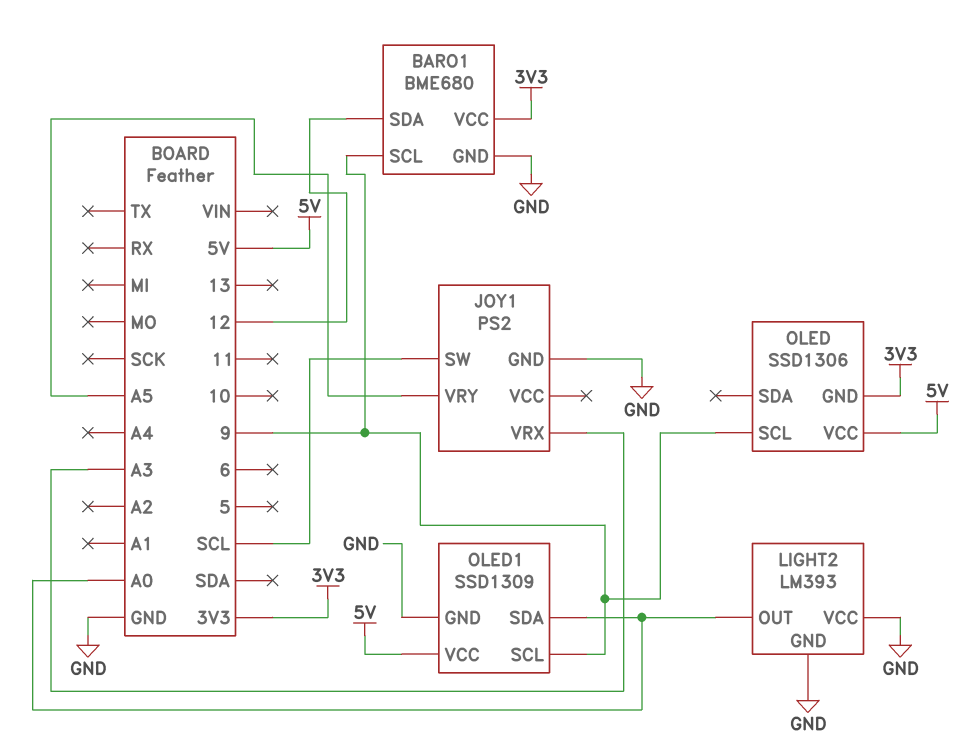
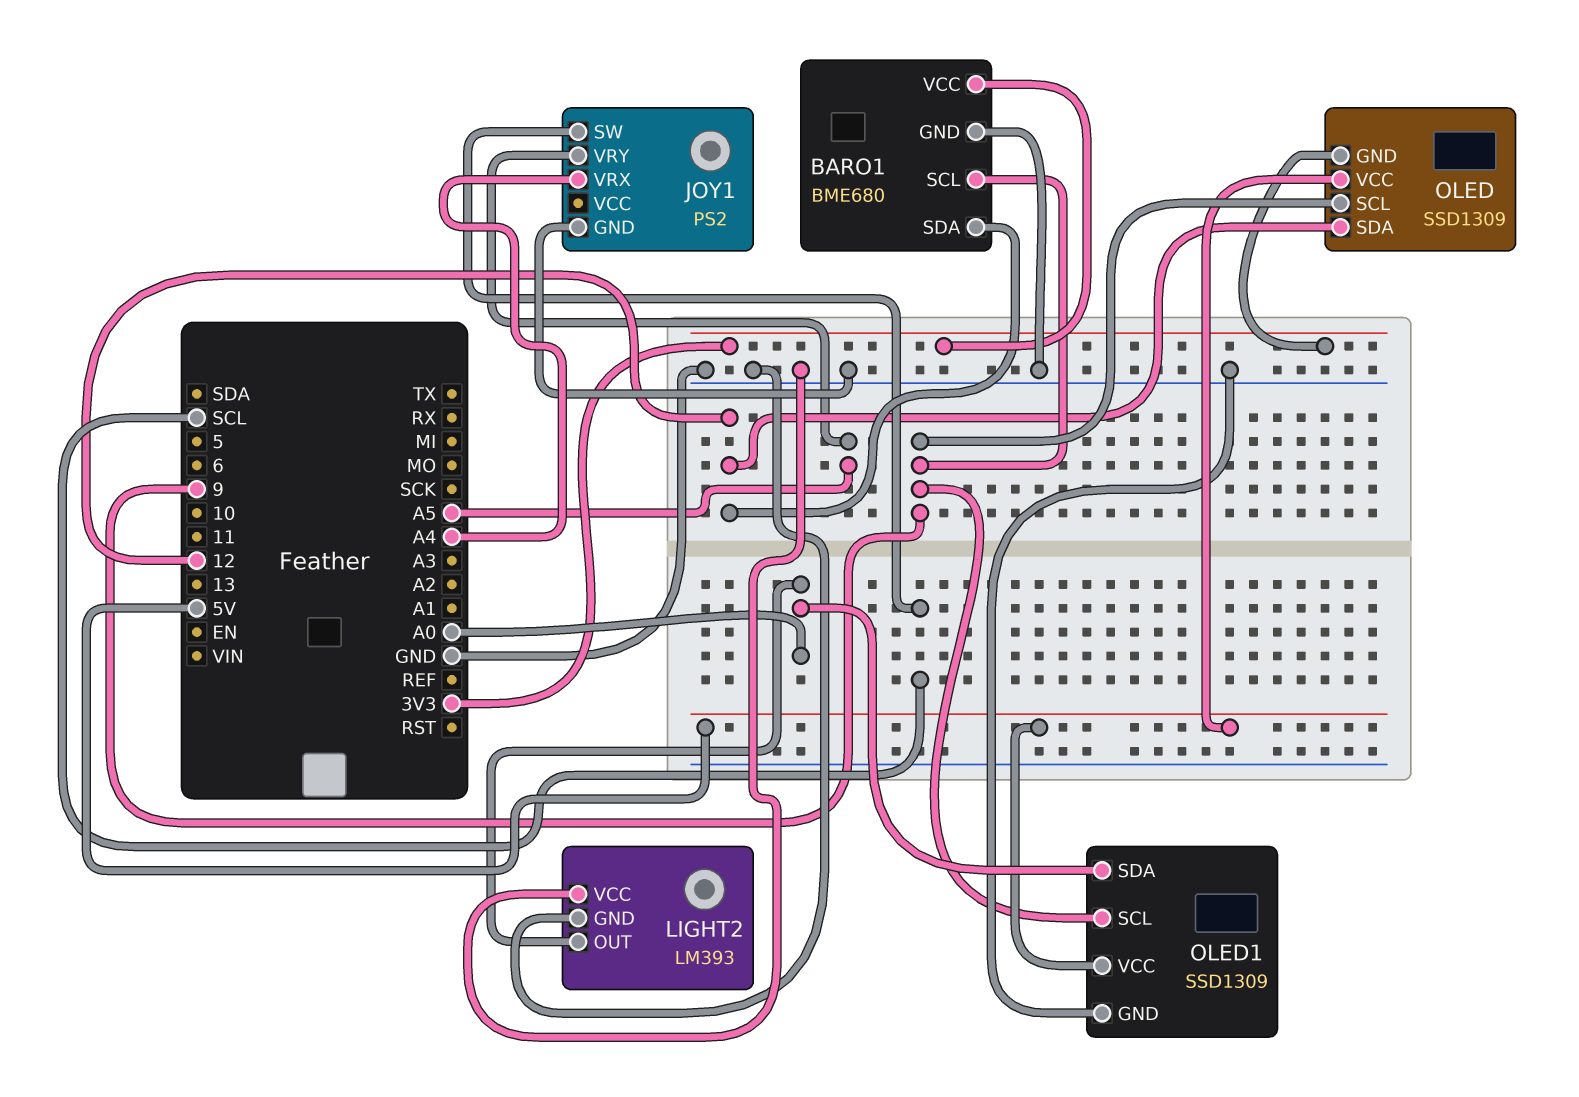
JOY1 pin VRX: A3 -> A4
OLED: SSD1306 -> SSD1309
OLED pin SDA: none -> 12

